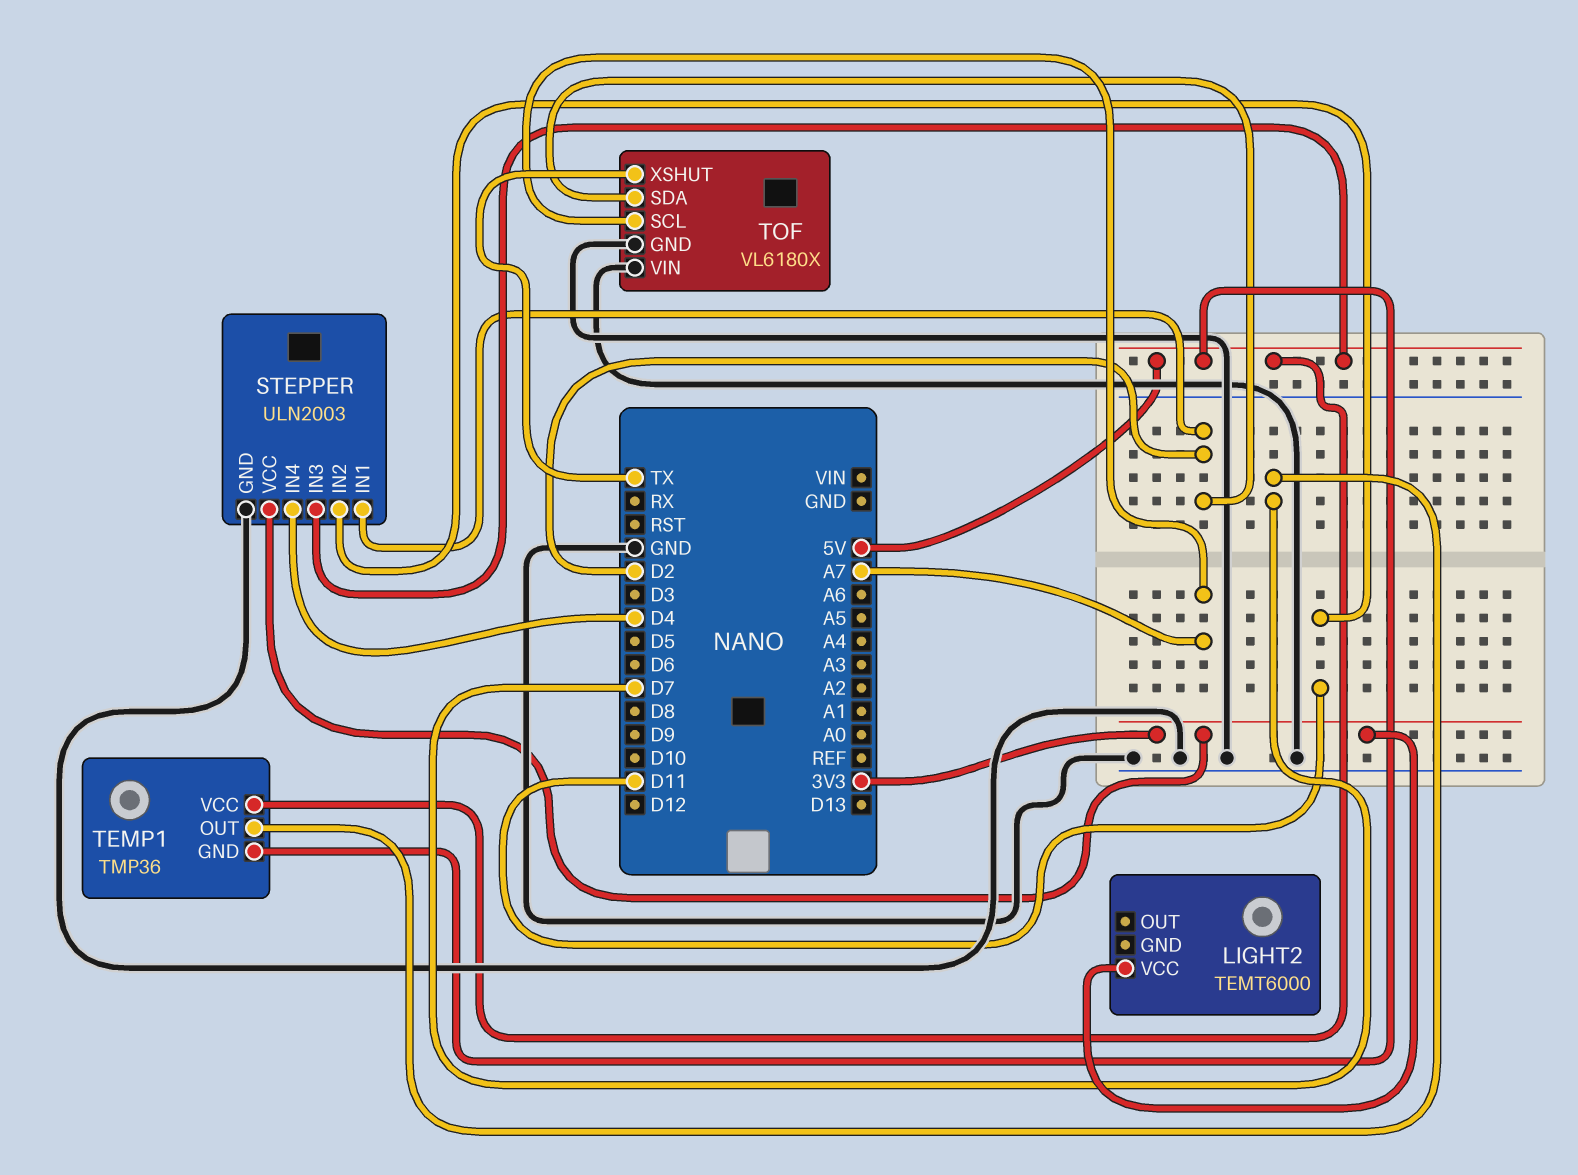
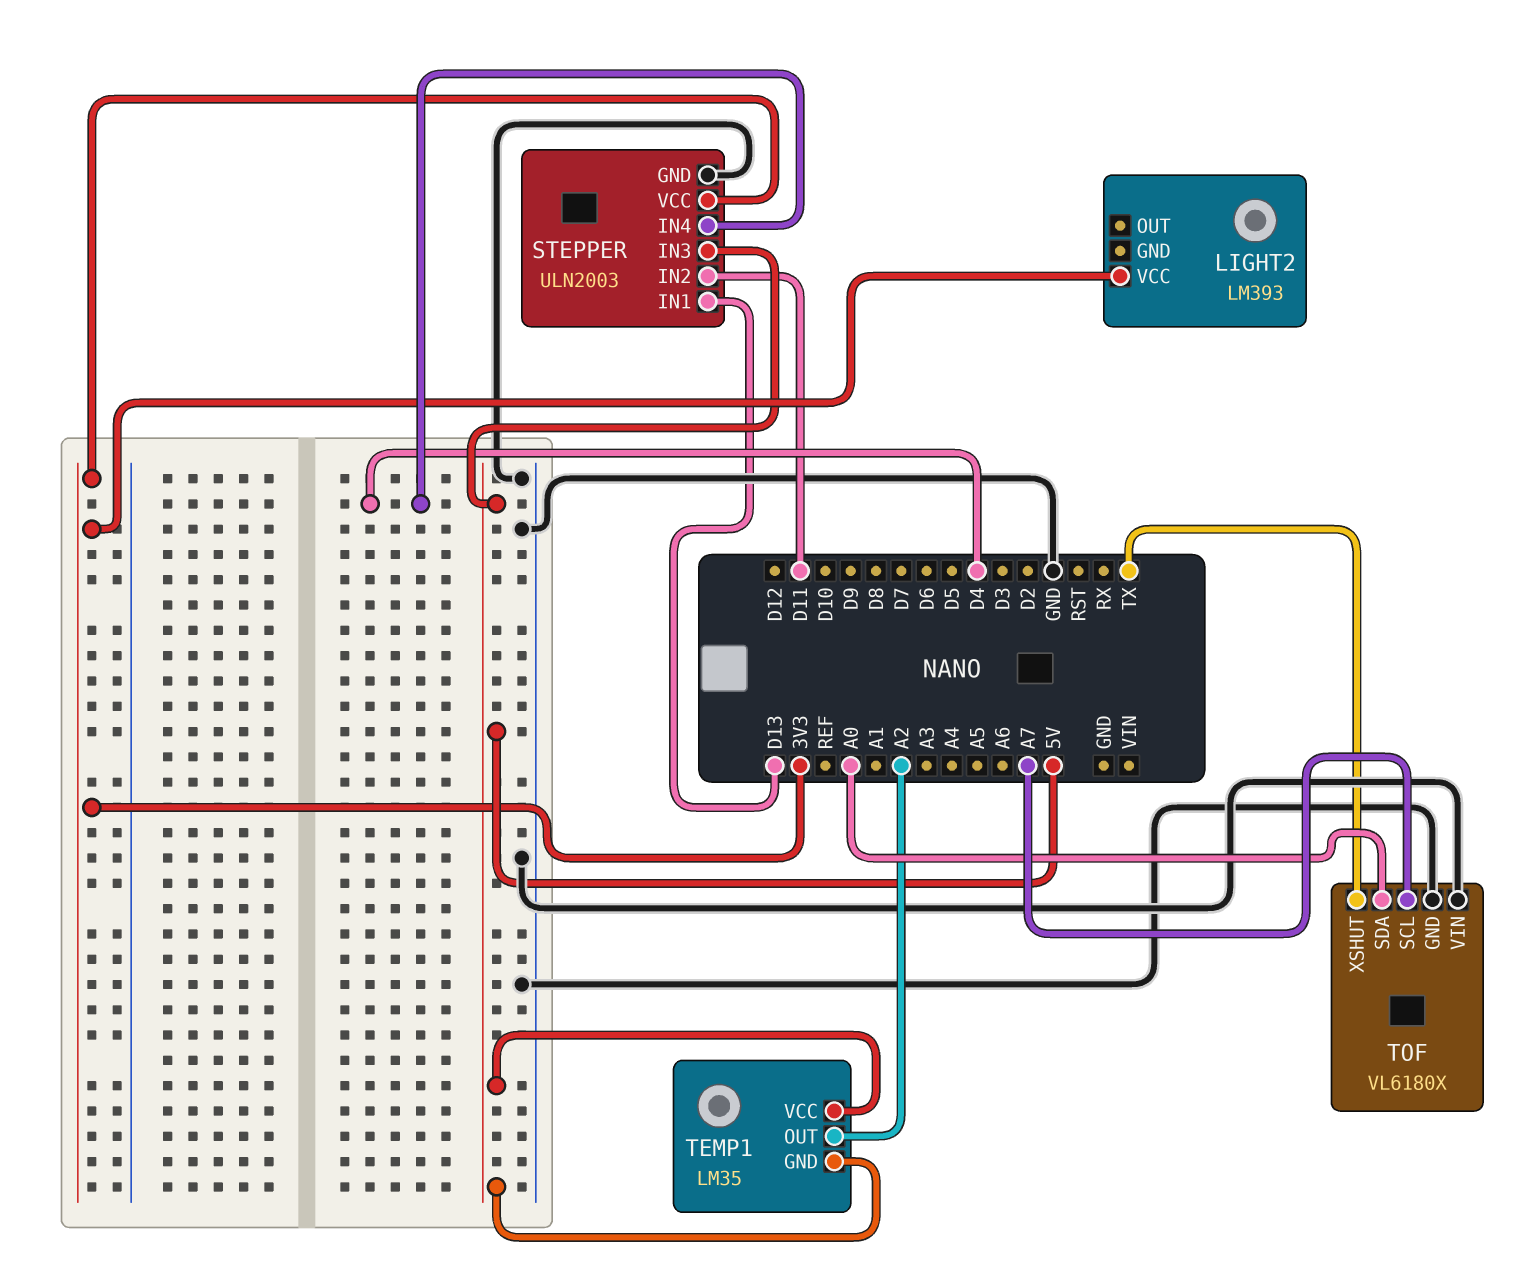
LIGHT2: TEMT6000 -> LM393
STEPPER pin IN1: D2 -> D13
TEMP1: TMP36 -> LM35
TEMP1 pin OUT: D7 -> A2
TOF pin SDA: D2 -> A0

